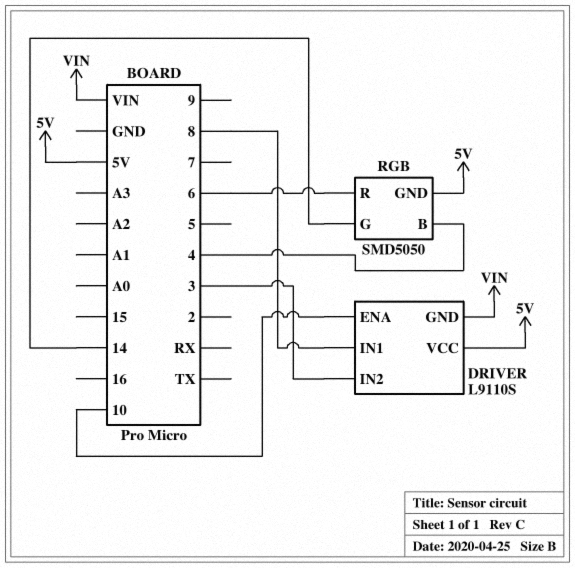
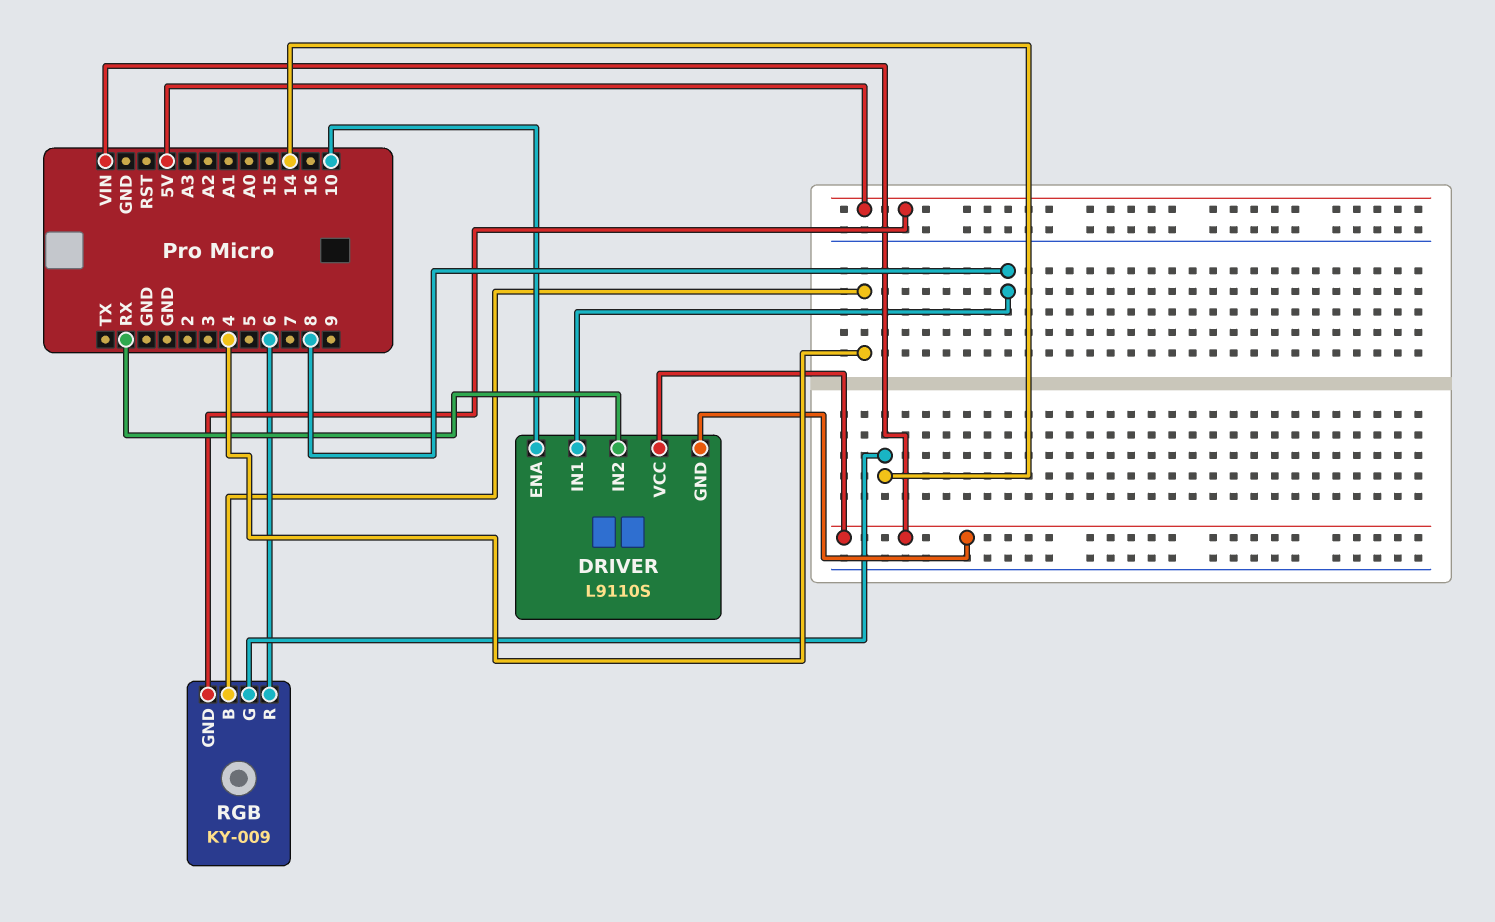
DRIVER pin IN2: 3 -> RX
DRIVER pin VCC: 5V -> VIN
RGB: SMD5050 -> KY-009

